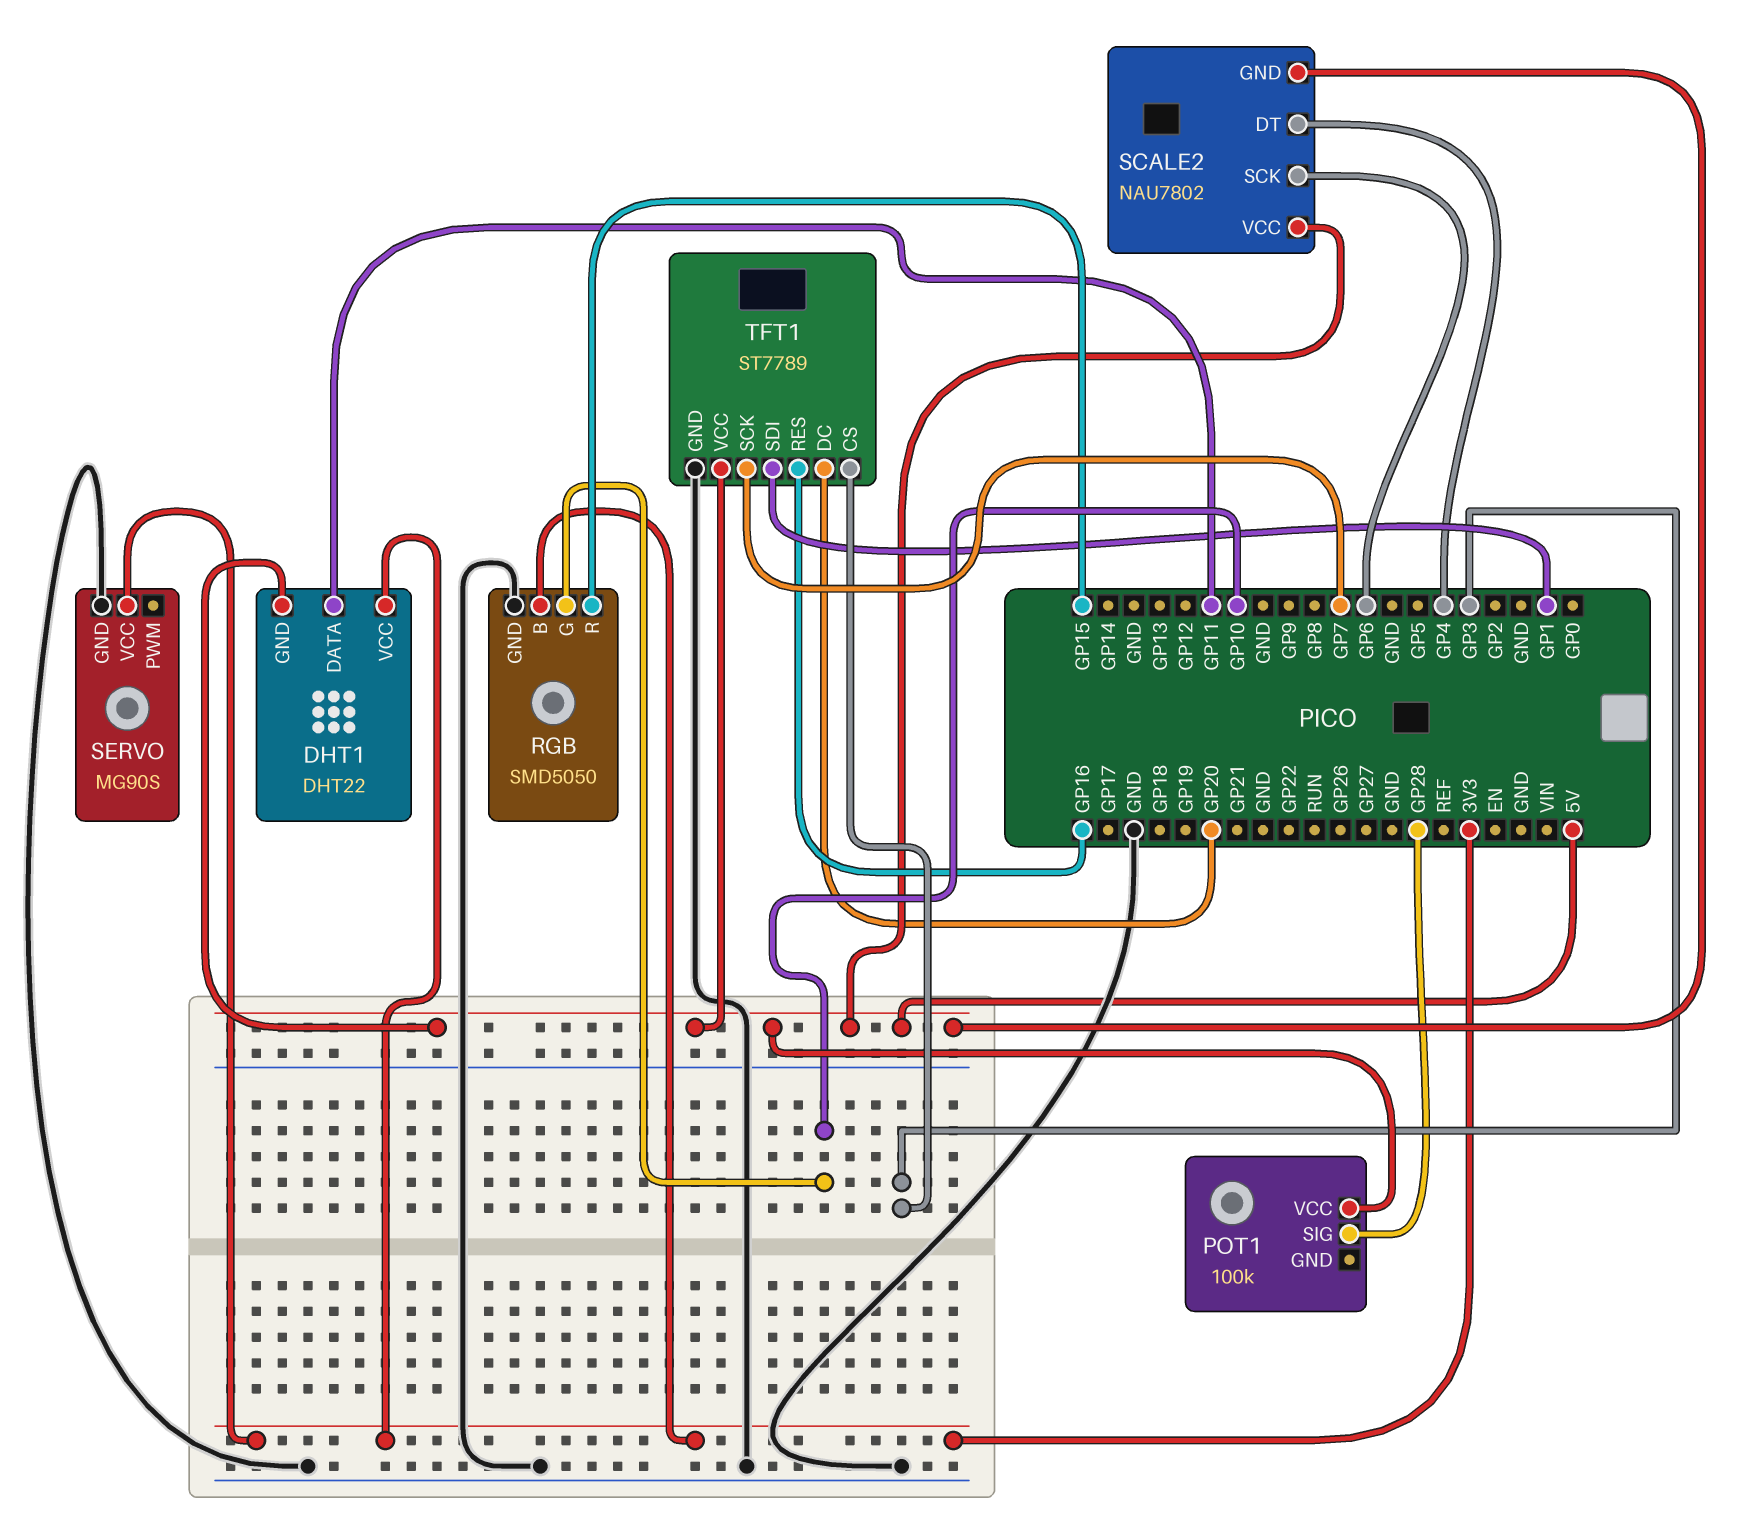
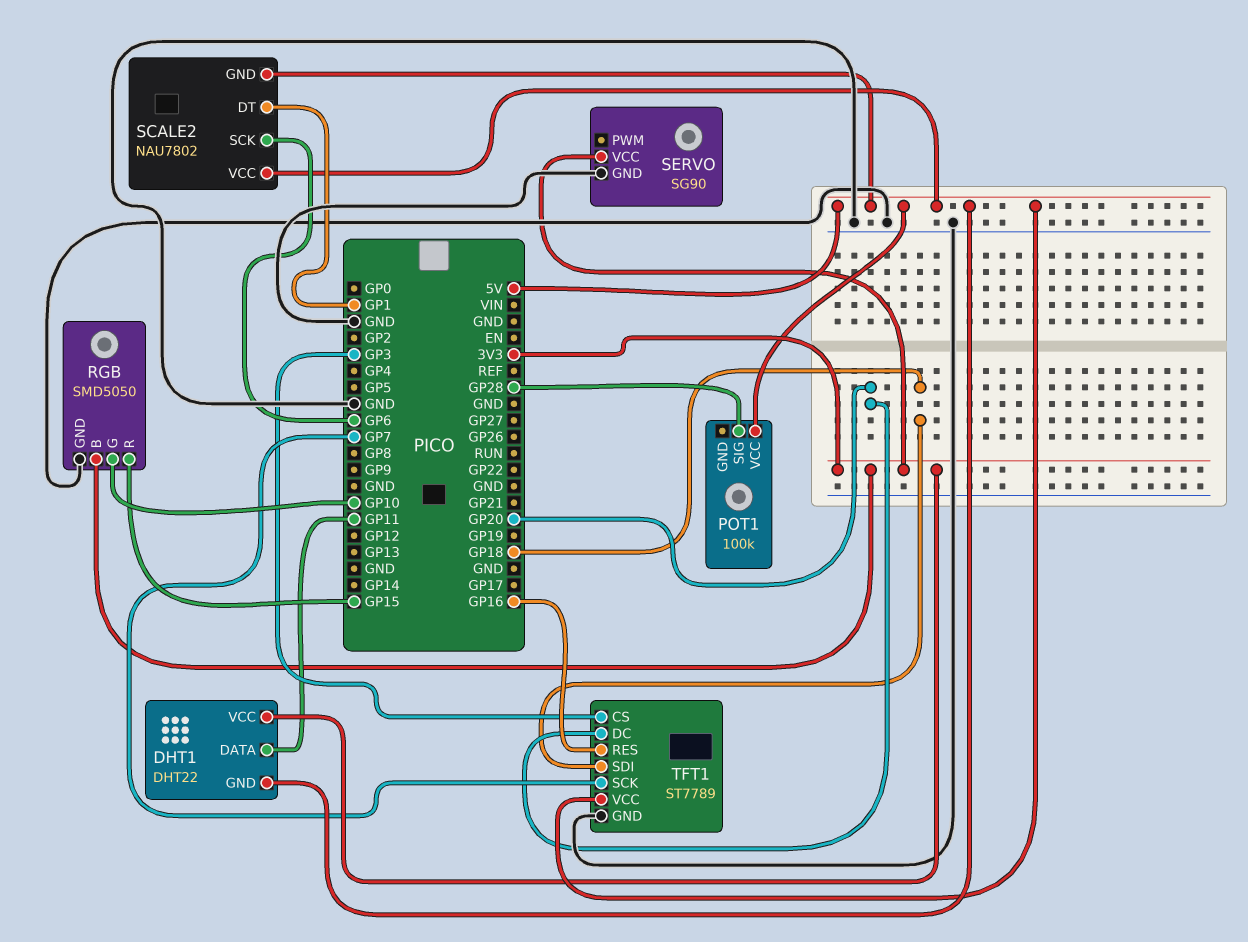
SCALE2 pin DT: GP4 -> GP1
SERVO: MG90S -> SG90
TFT1 pin SDI: GP1 -> GP18

